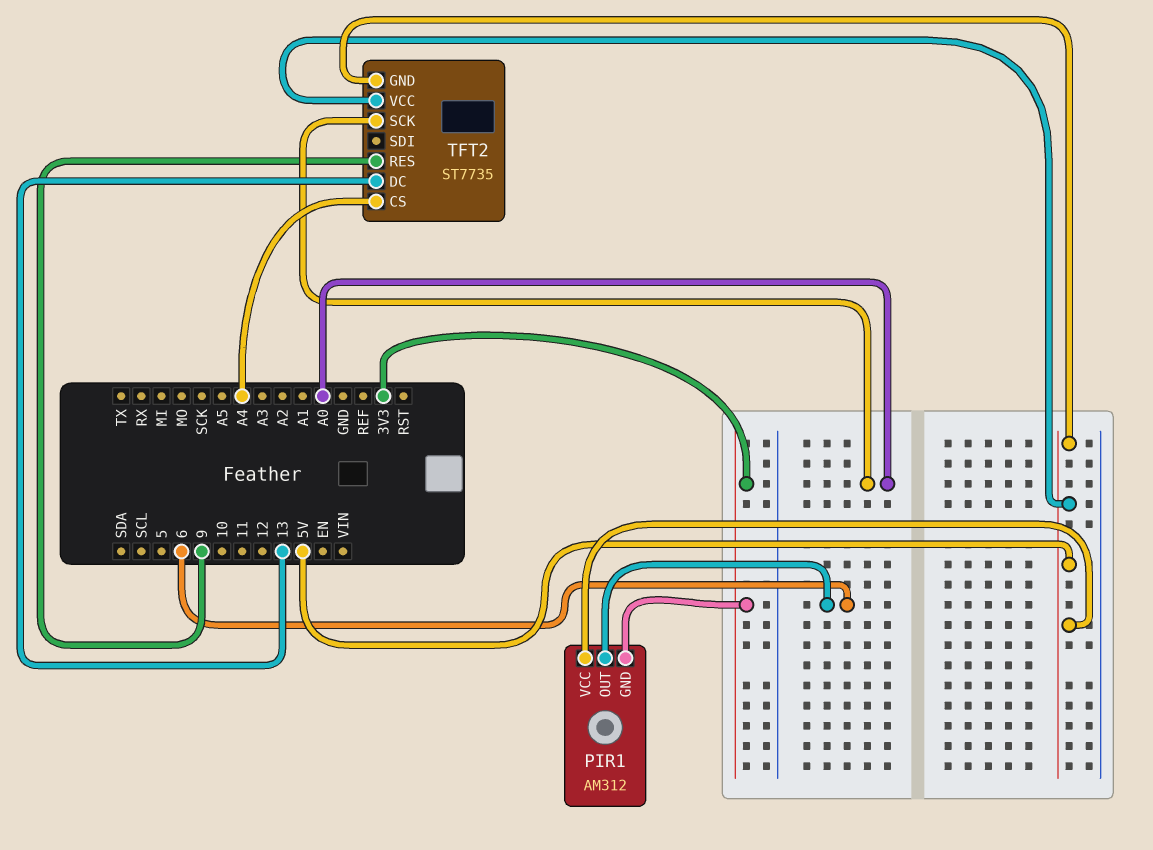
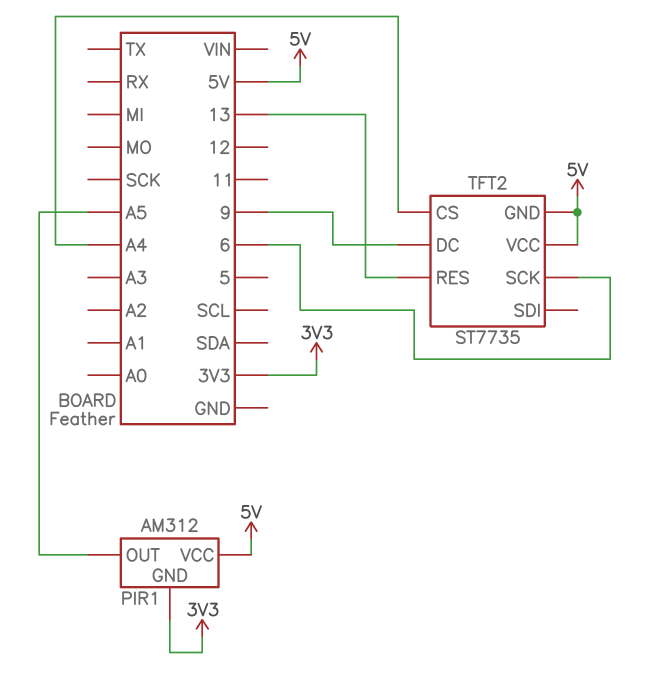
PIR1 pin OUT: 6 -> A5
TFT2 pin DC: 13 -> 9
TFT2 pin RES: 9 -> 13
TFT2 pin SCK: A0 -> 6

